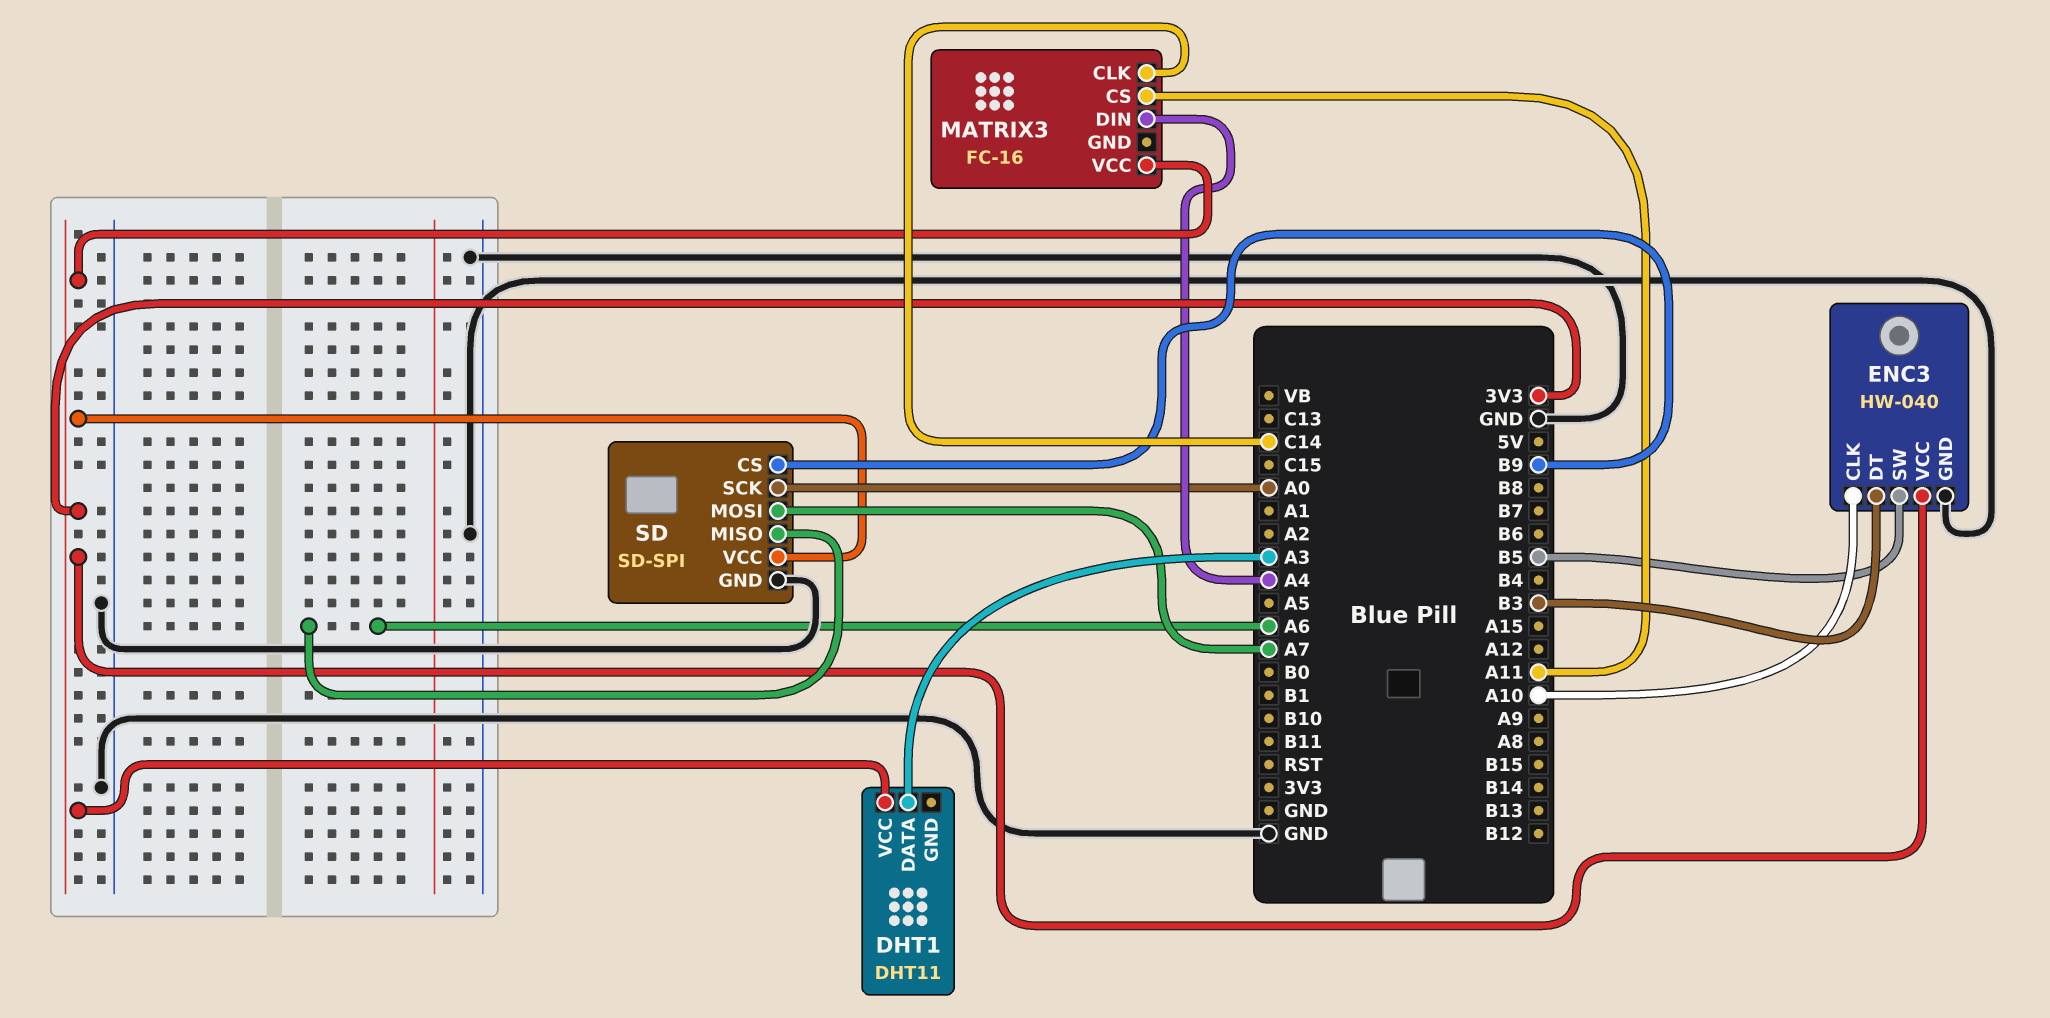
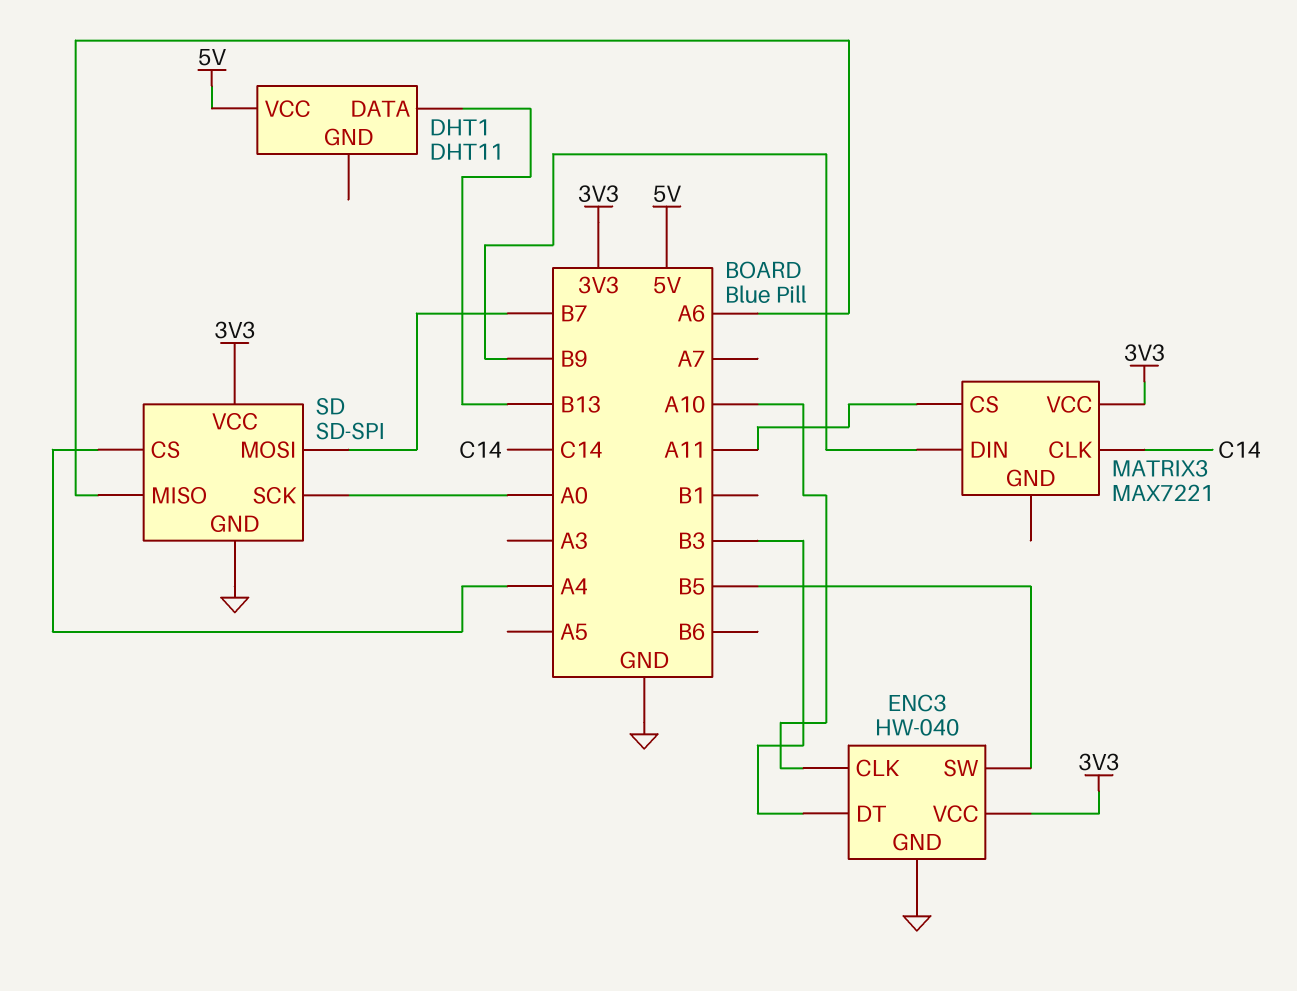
DHT1 pin DATA: A3 -> B13
DHT1 pin VCC: 3V3 -> 5V
MATRIX3: FC-16 -> MAX7221
MATRIX3 pin DIN: A4 -> B9
SD pin CS: B9 -> A4
SD pin MOSI: A7 -> B7

